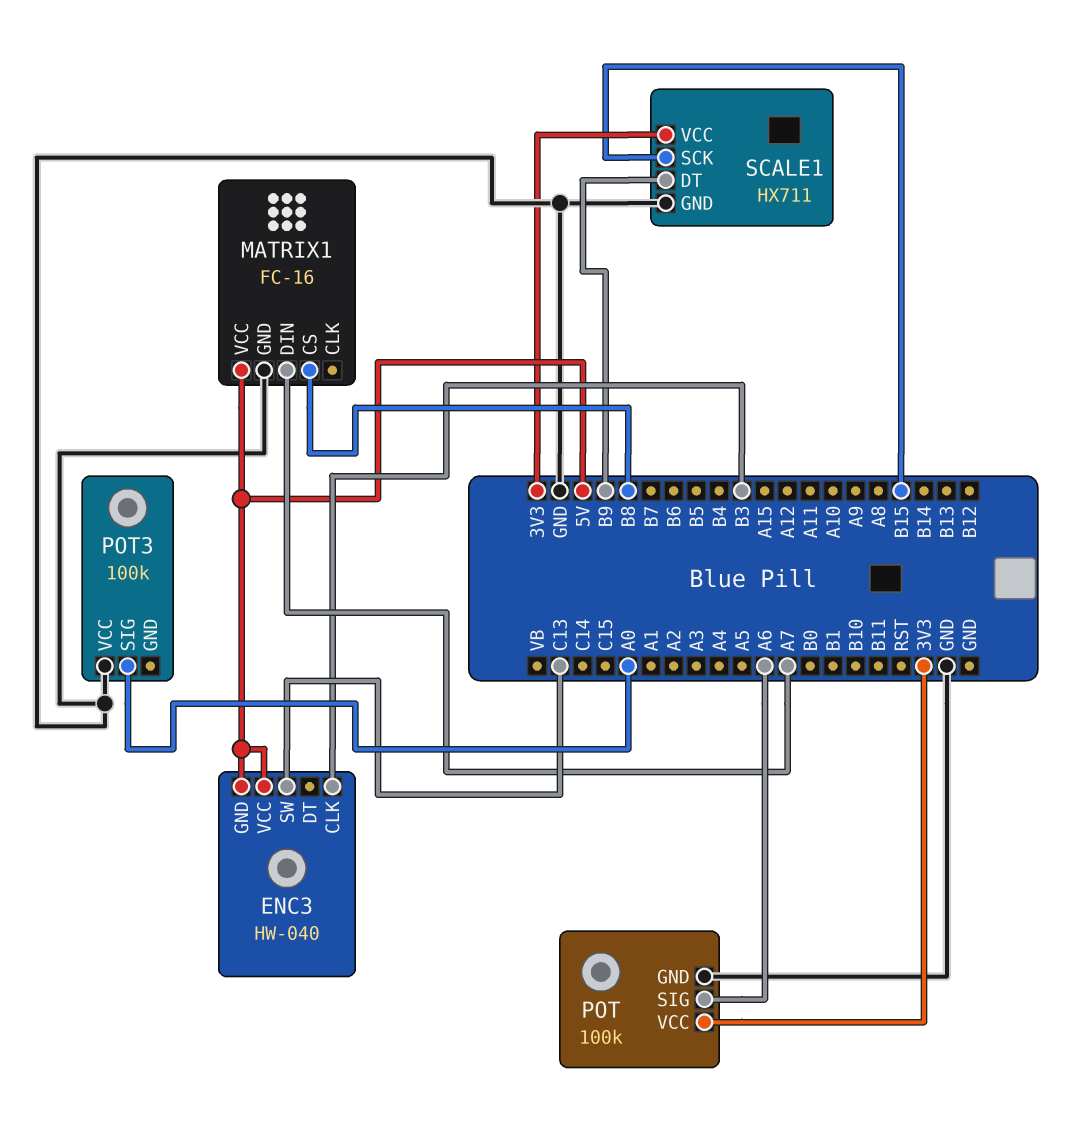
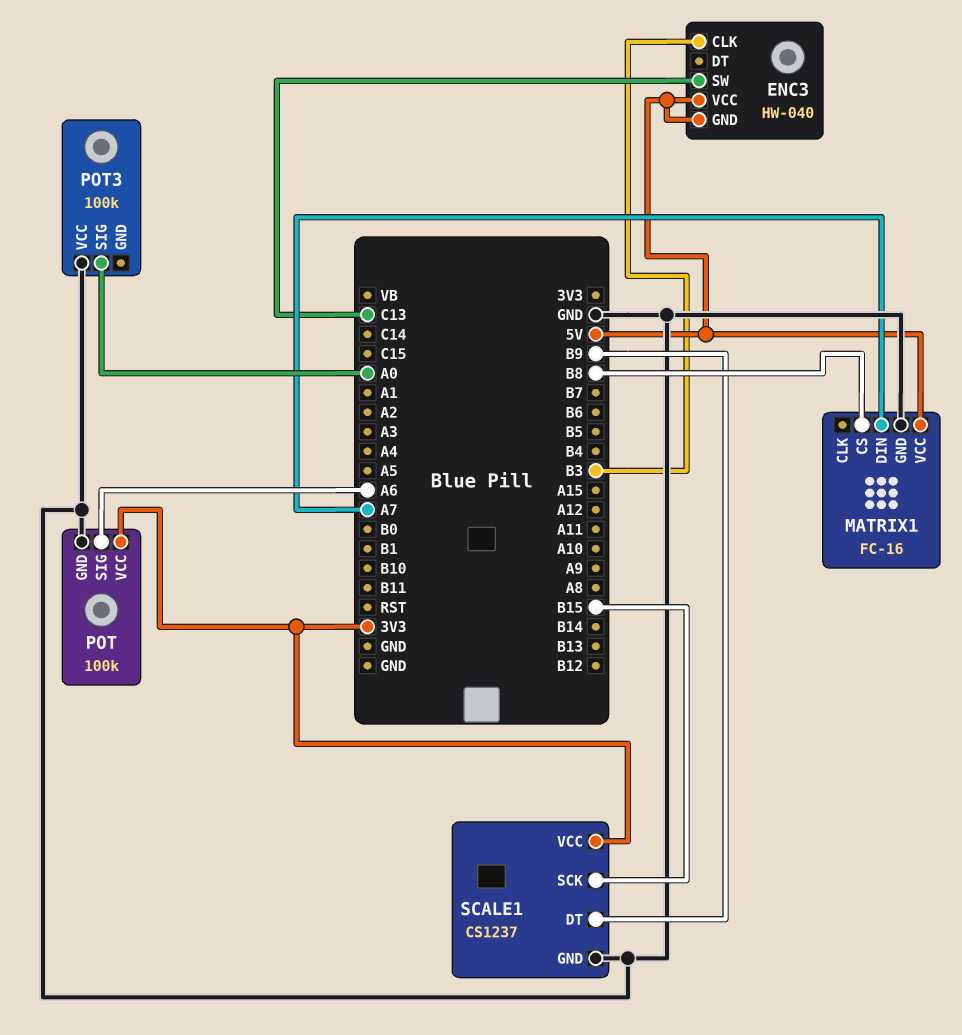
SCALE1: HX711 -> CS1237

